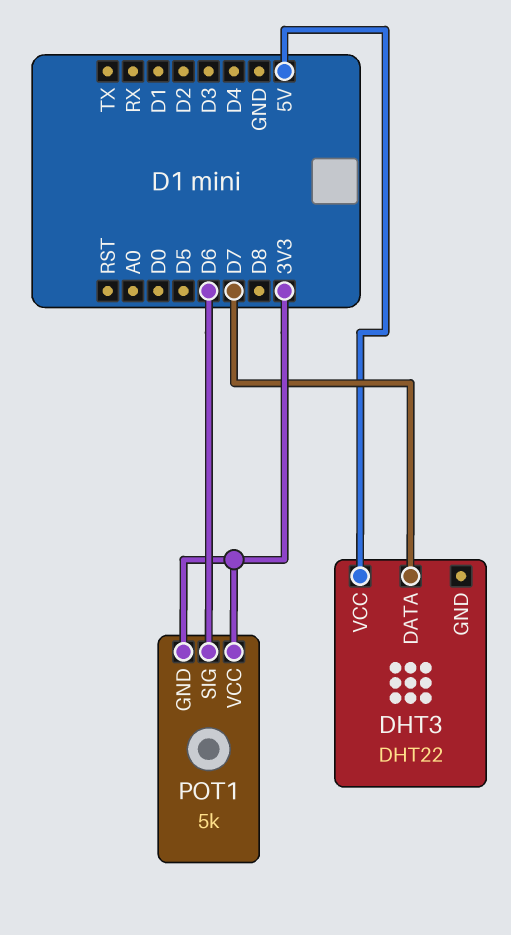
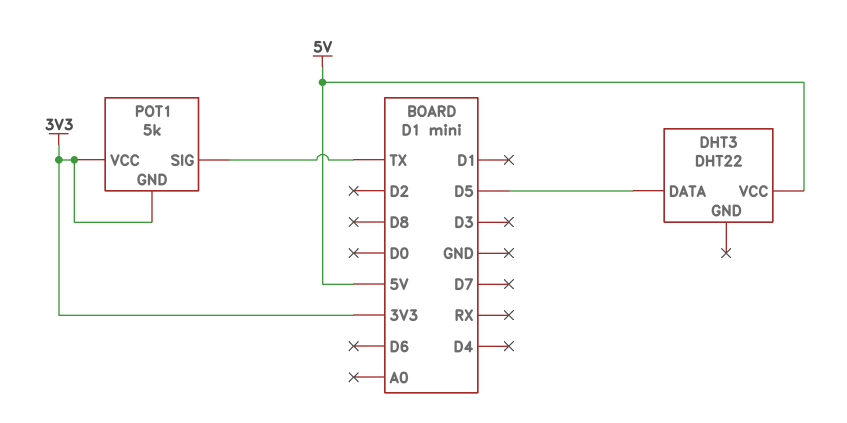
DHT3 pin DATA: D7 -> D5
POT1 pin SIG: D6 -> TX

